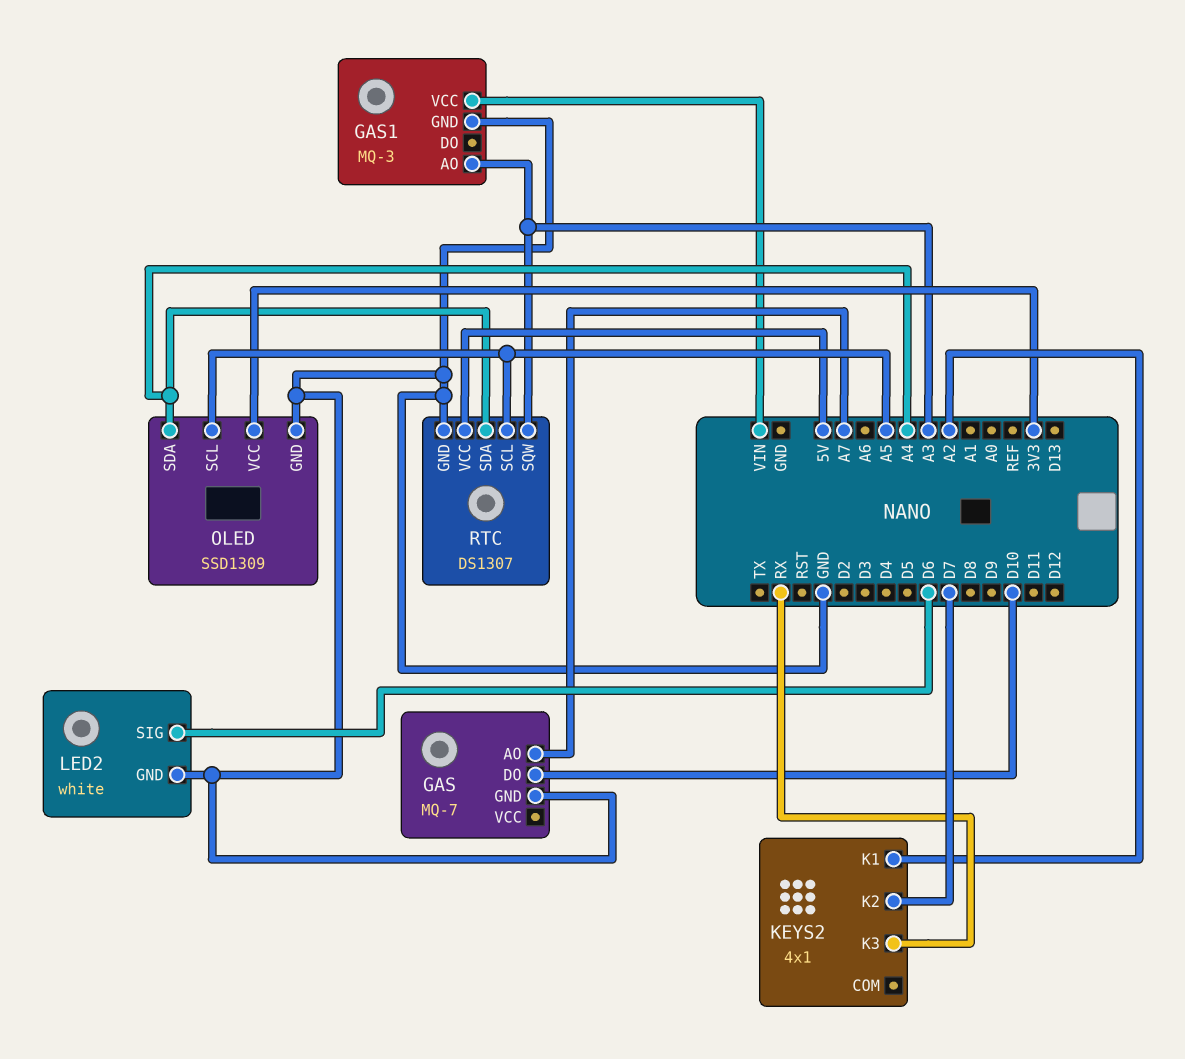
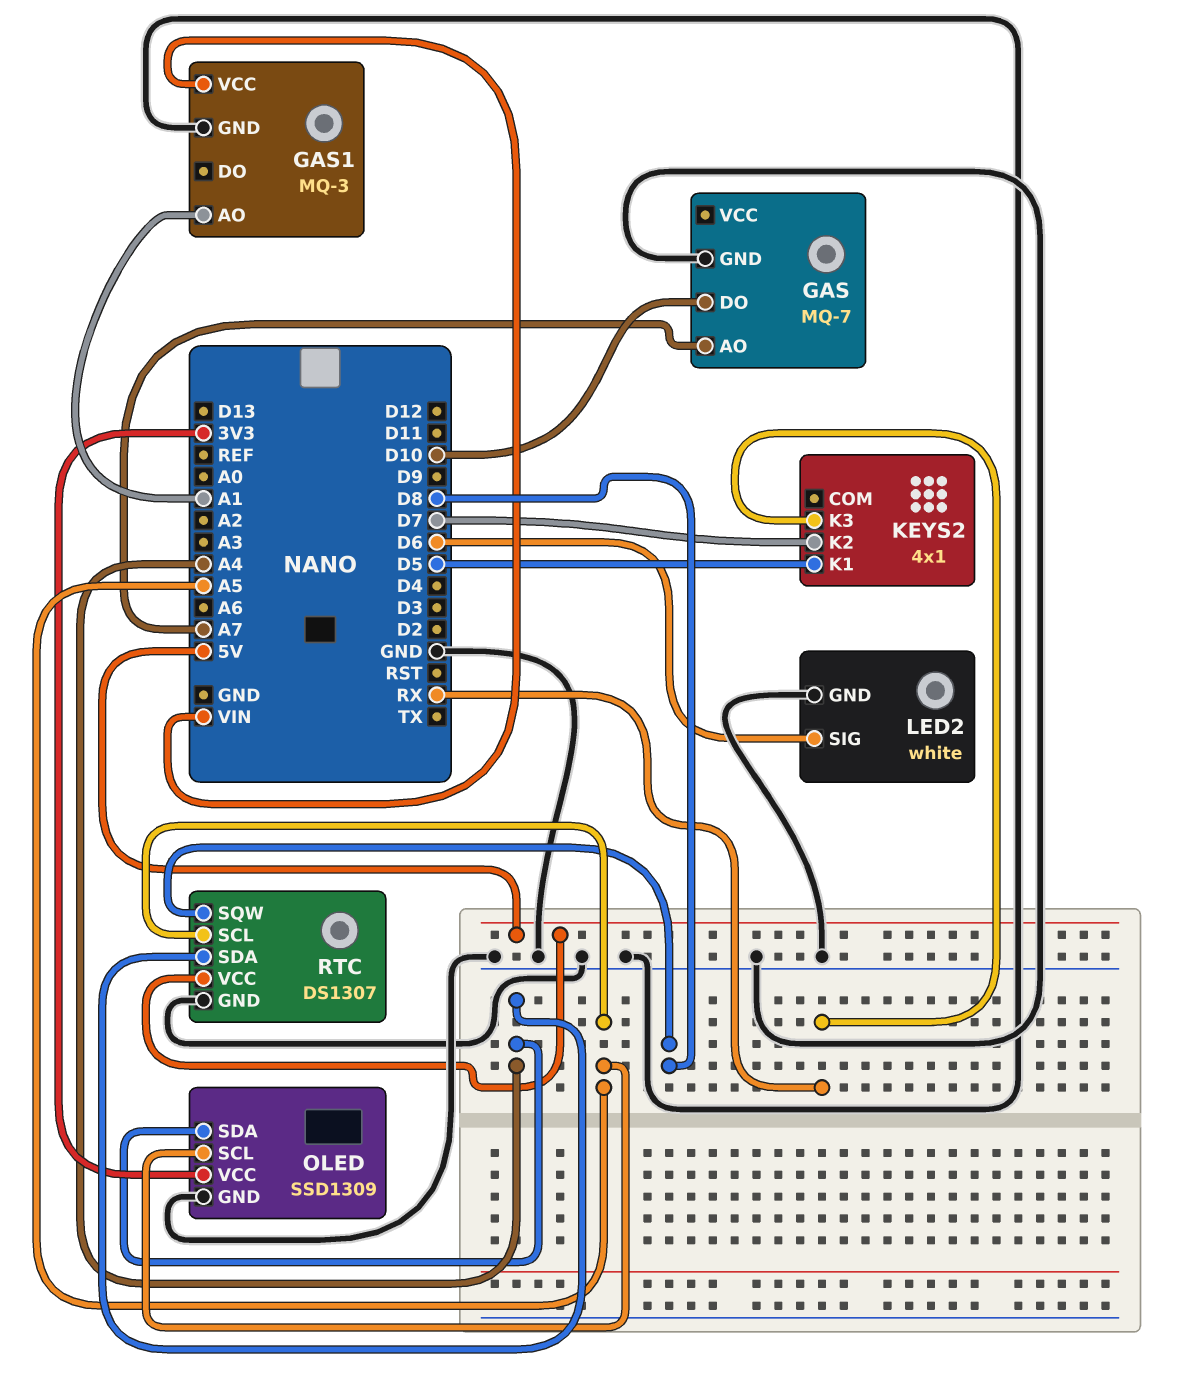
GAS1 pin AO: A3 -> A1
KEYS2 pin K1: A2 -> D5
RTC pin SQW: A3 -> D8

